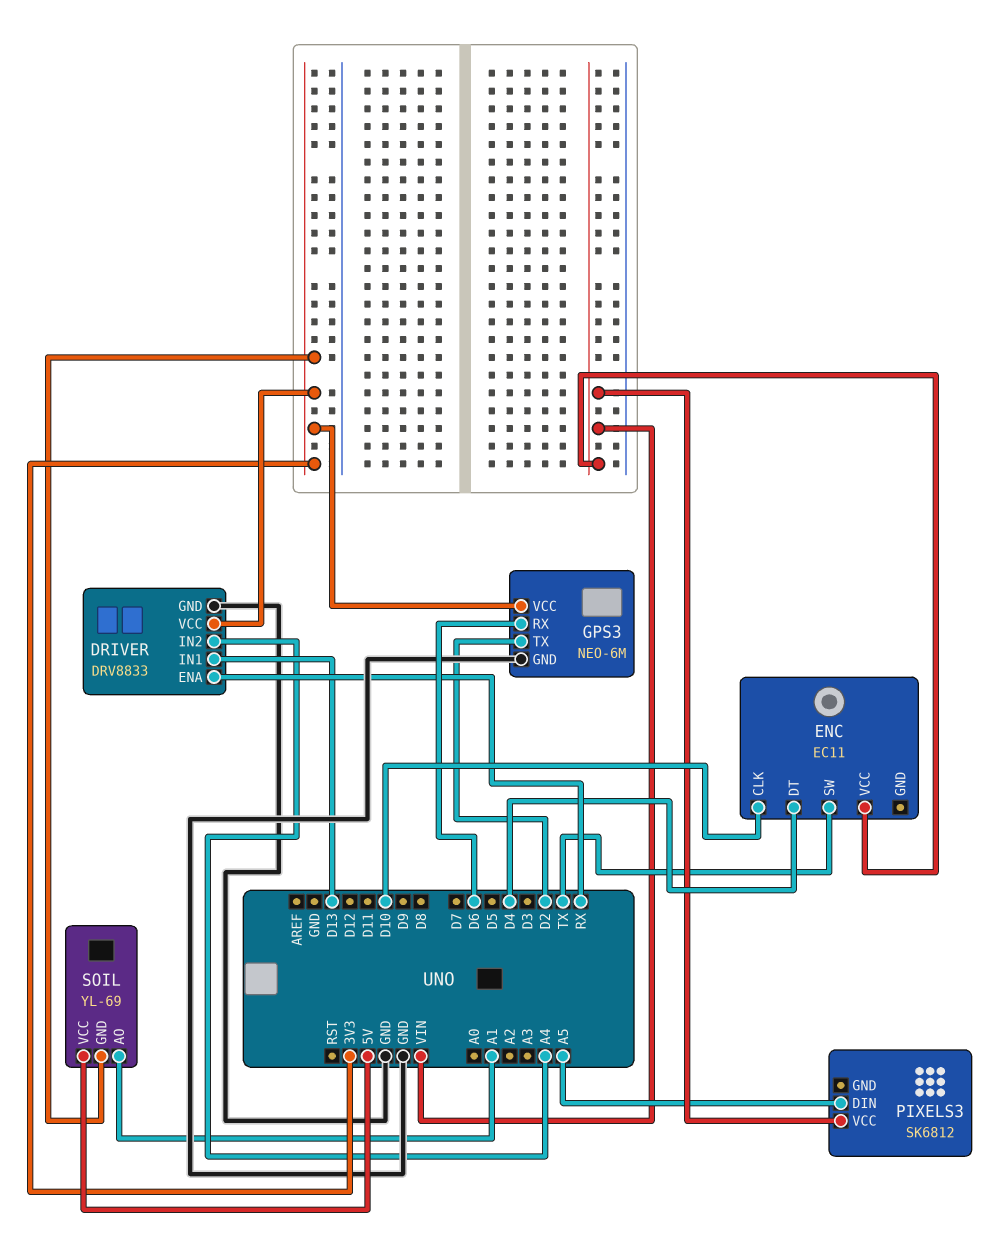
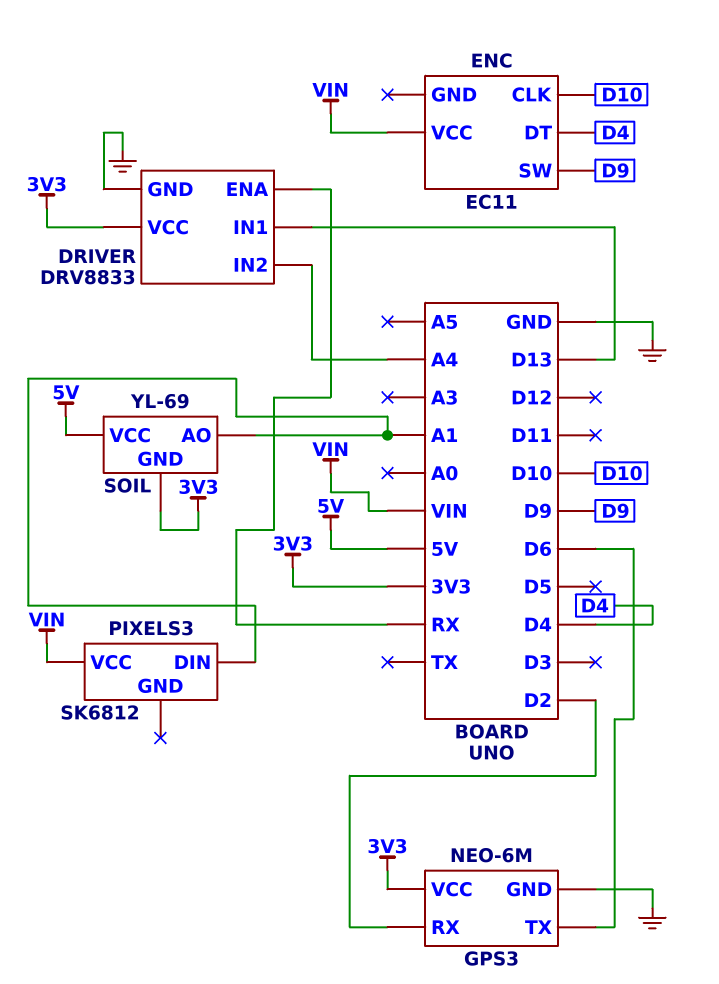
ENC pin SW: TX -> D9
GPS3 pin RX: D6 -> D2
GPS3 pin TX: D2 -> D6
PIXELS3 pin DIN: A5 -> A1

